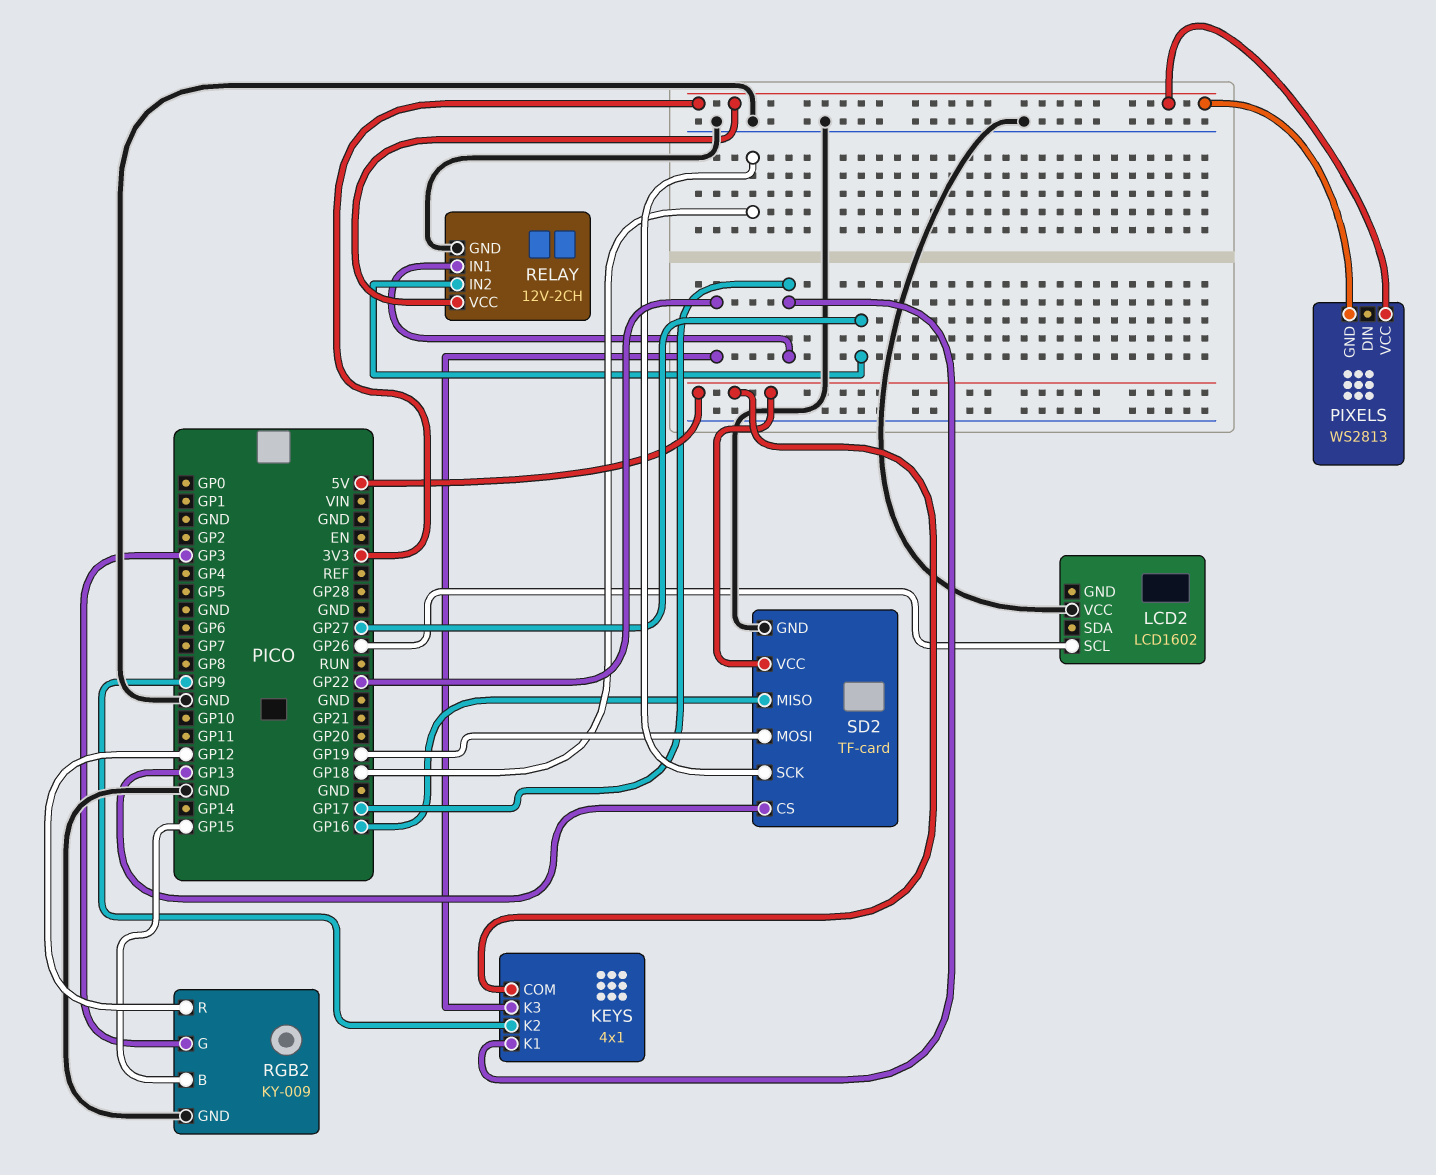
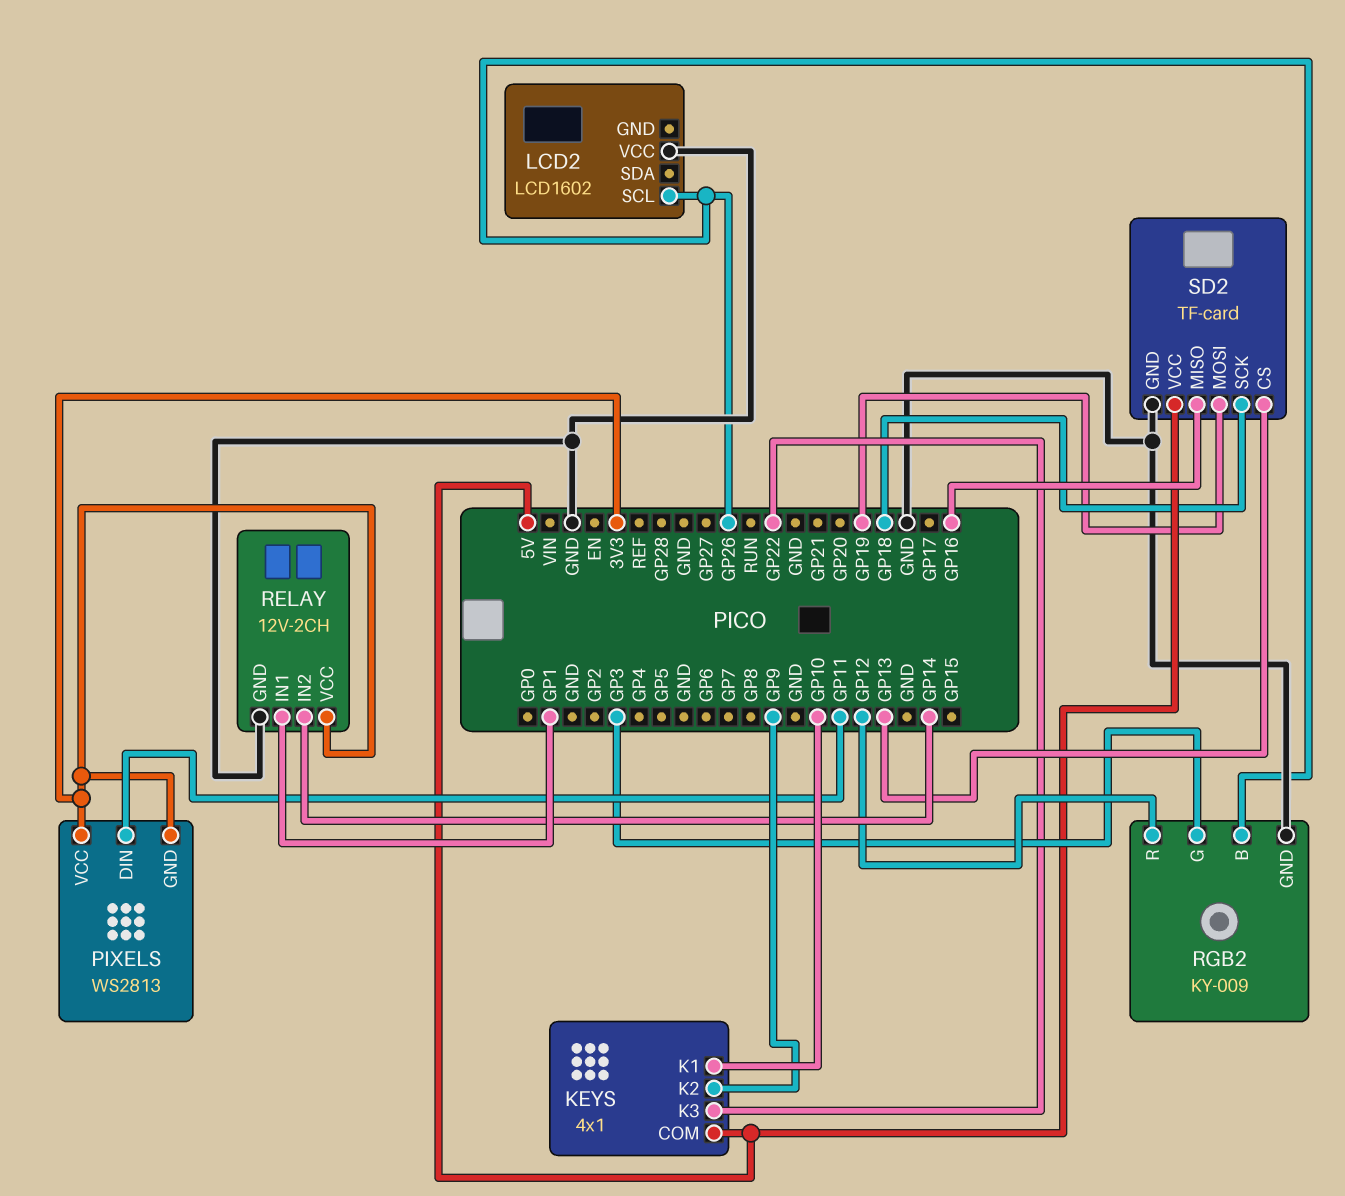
KEYS pin K1: GP17 -> GP10
PIXELS pin DIN: none -> GP11
RELAY pin IN1: GP17 -> GP1
RELAY pin IN2: GP27 -> GP14
RGB2 pin B: GP15 -> GP26

